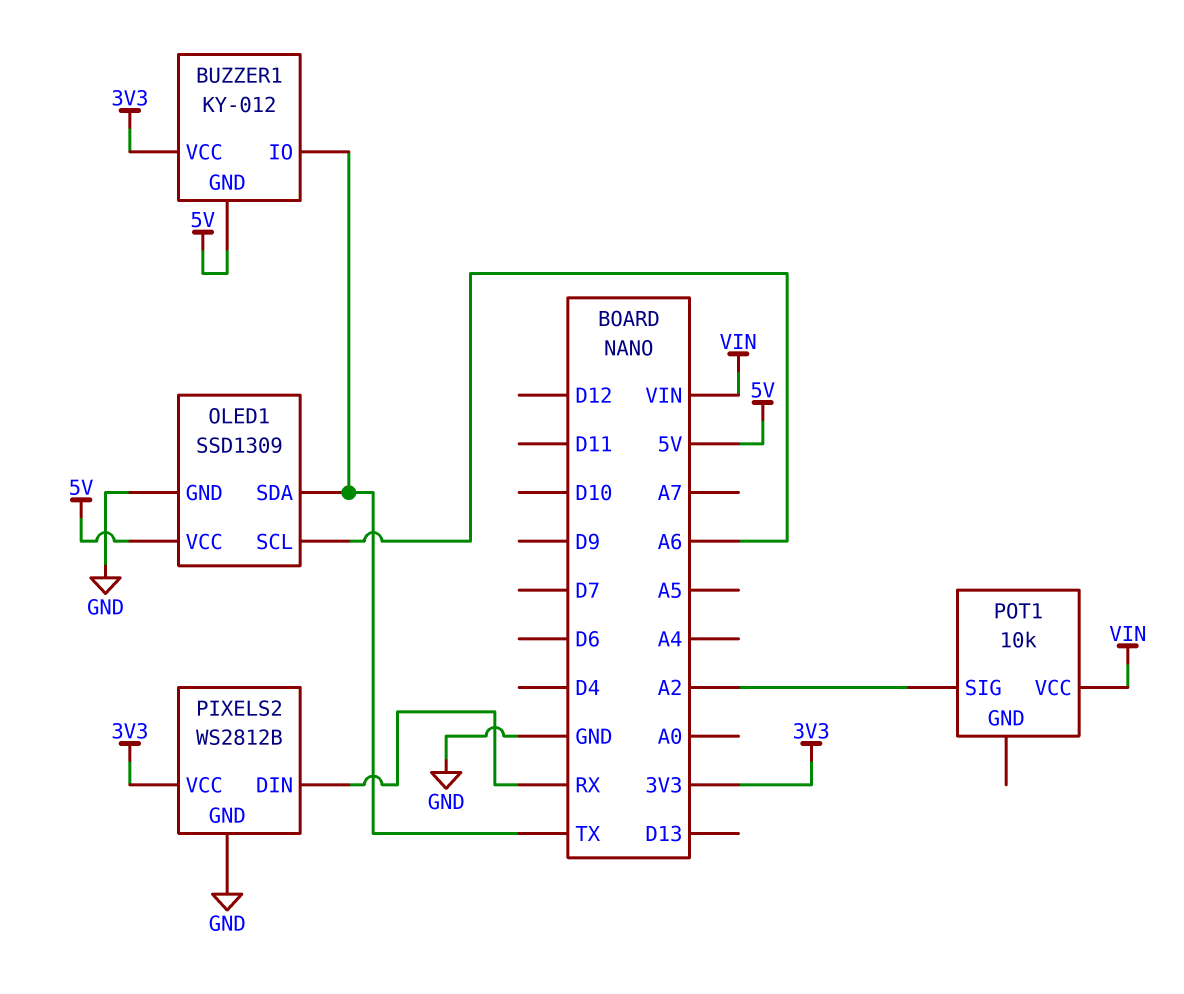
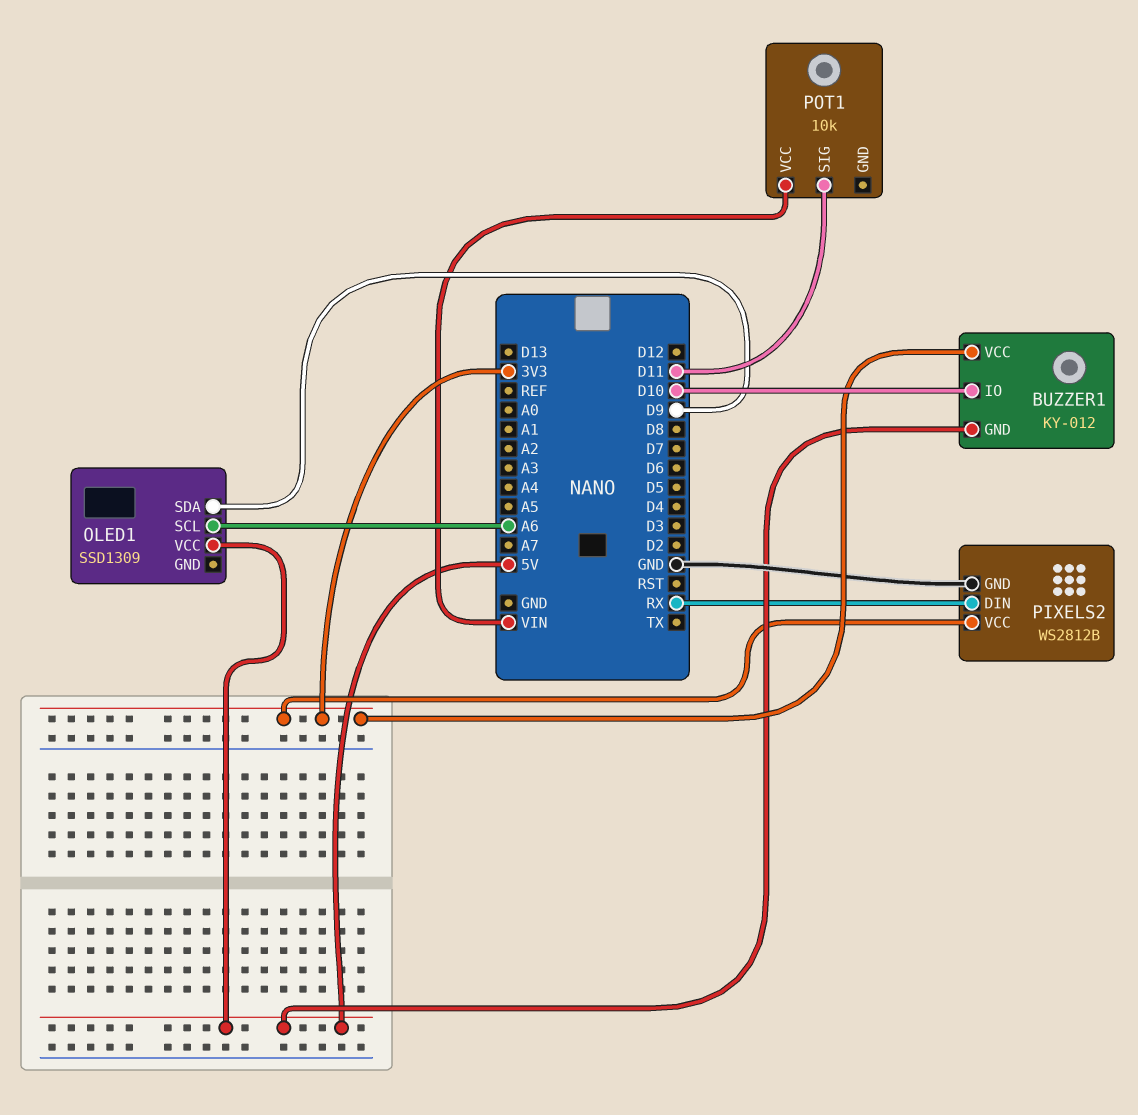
BUZZER1 pin IO: TX -> D10
OLED1 pin GND: GND -> none
OLED1 pin SDA: TX -> D9
POT1 pin SIG: A2 -> D11

